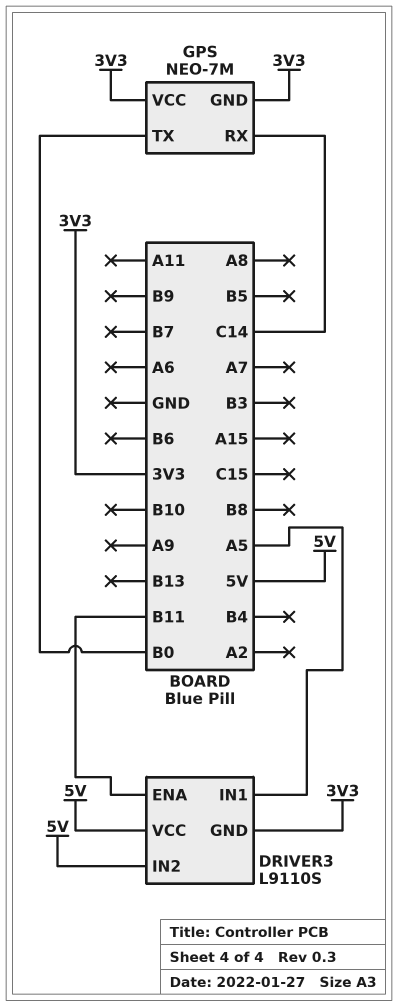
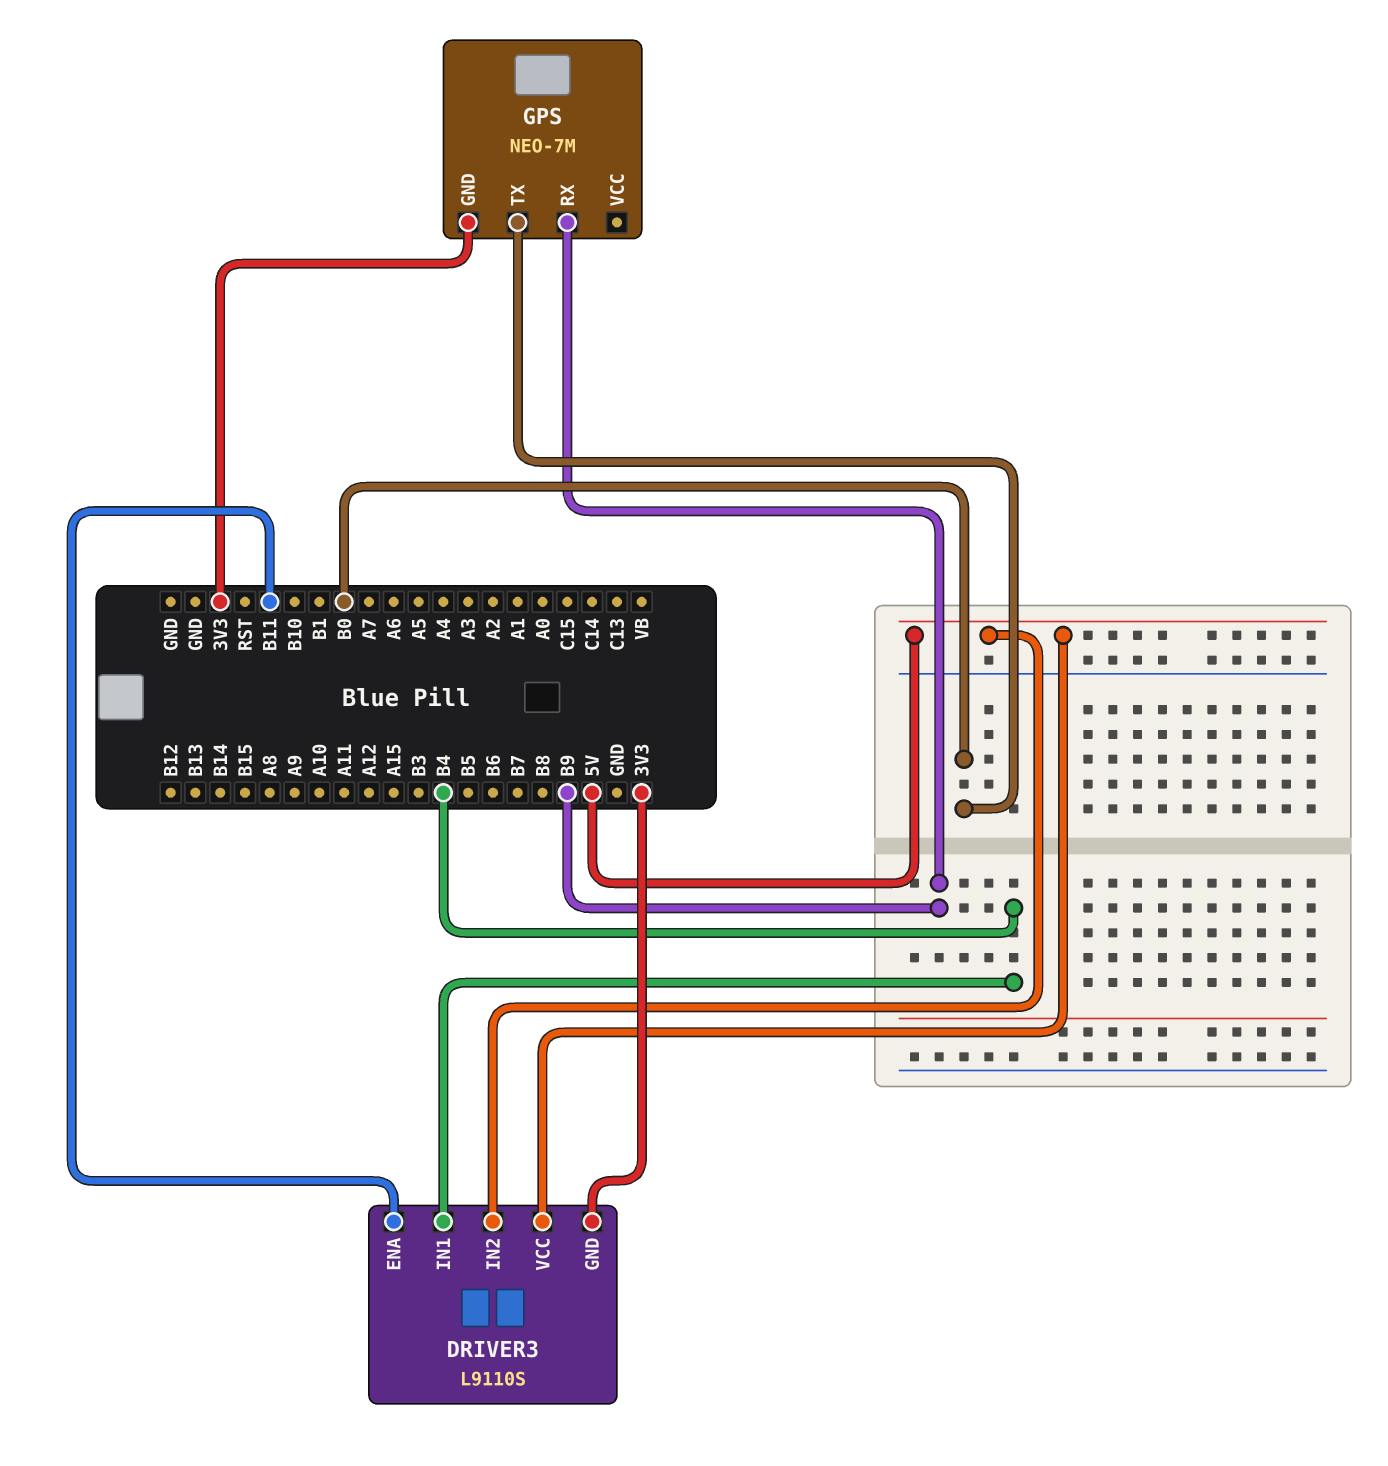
DRIVER3 pin IN1: A5 -> B4
GPS pin RX: C14 -> B9
GPS pin VCC: 3V3 -> none

